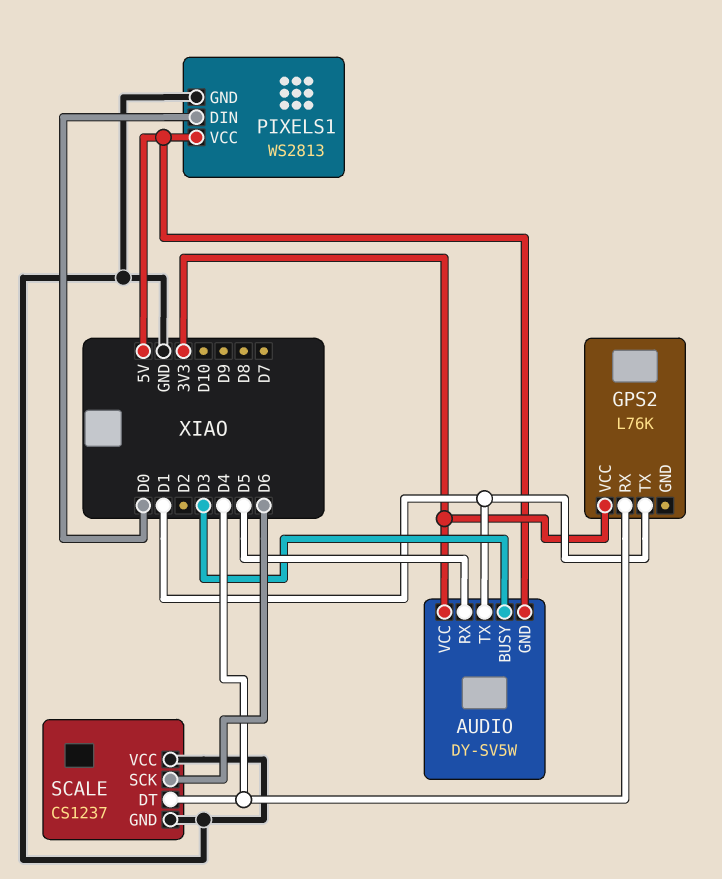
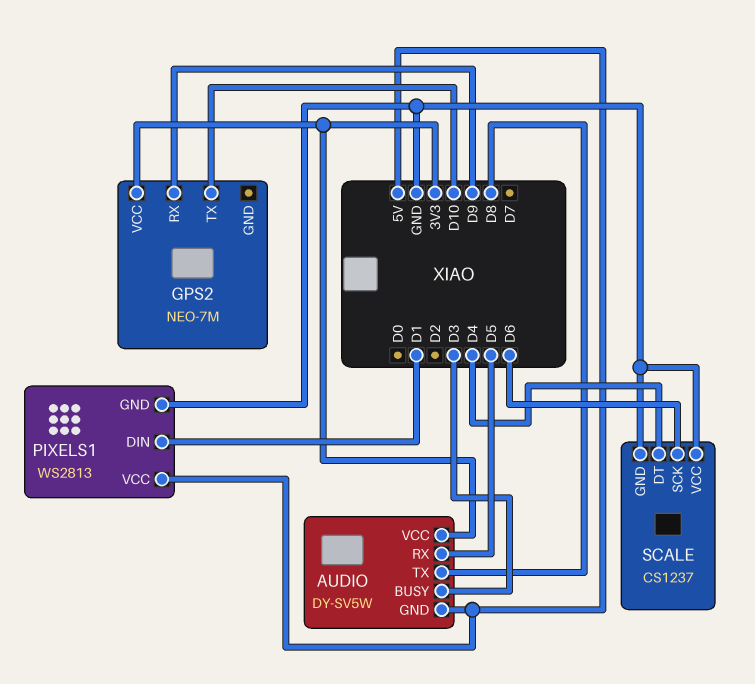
AUDIO pin TX: D1 -> D8
GPS2: L76K -> NEO-7M
GPS2 pin RX: D4 -> D9
GPS2 pin TX: D1 -> D10
PIXELS1 pin DIN: D0 -> D1

